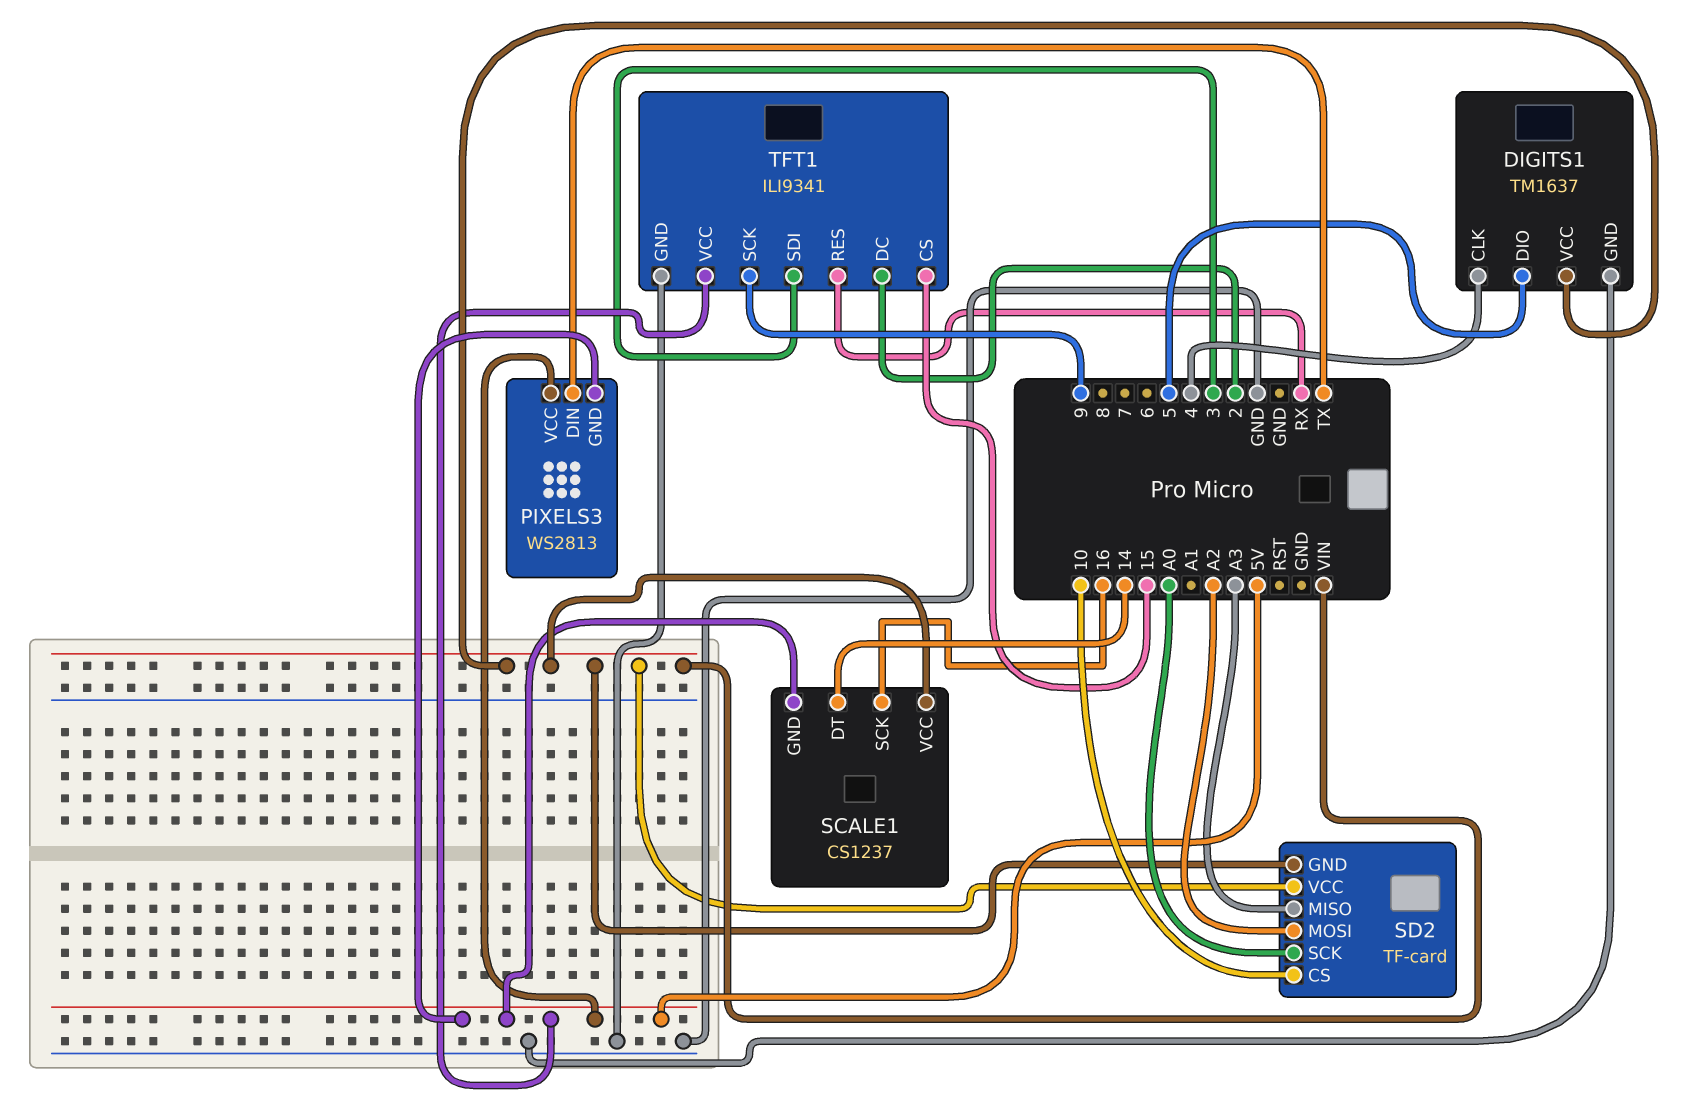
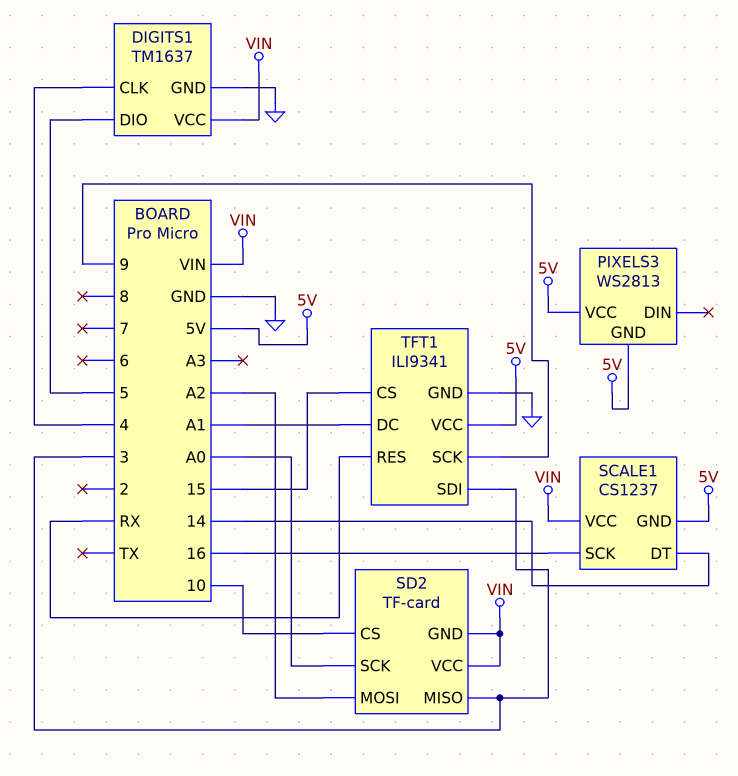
PIXELS3 pin DIN: TX -> none
SD2 pin MISO: A3 -> 3
TFT1 pin DC: 2 -> A1

